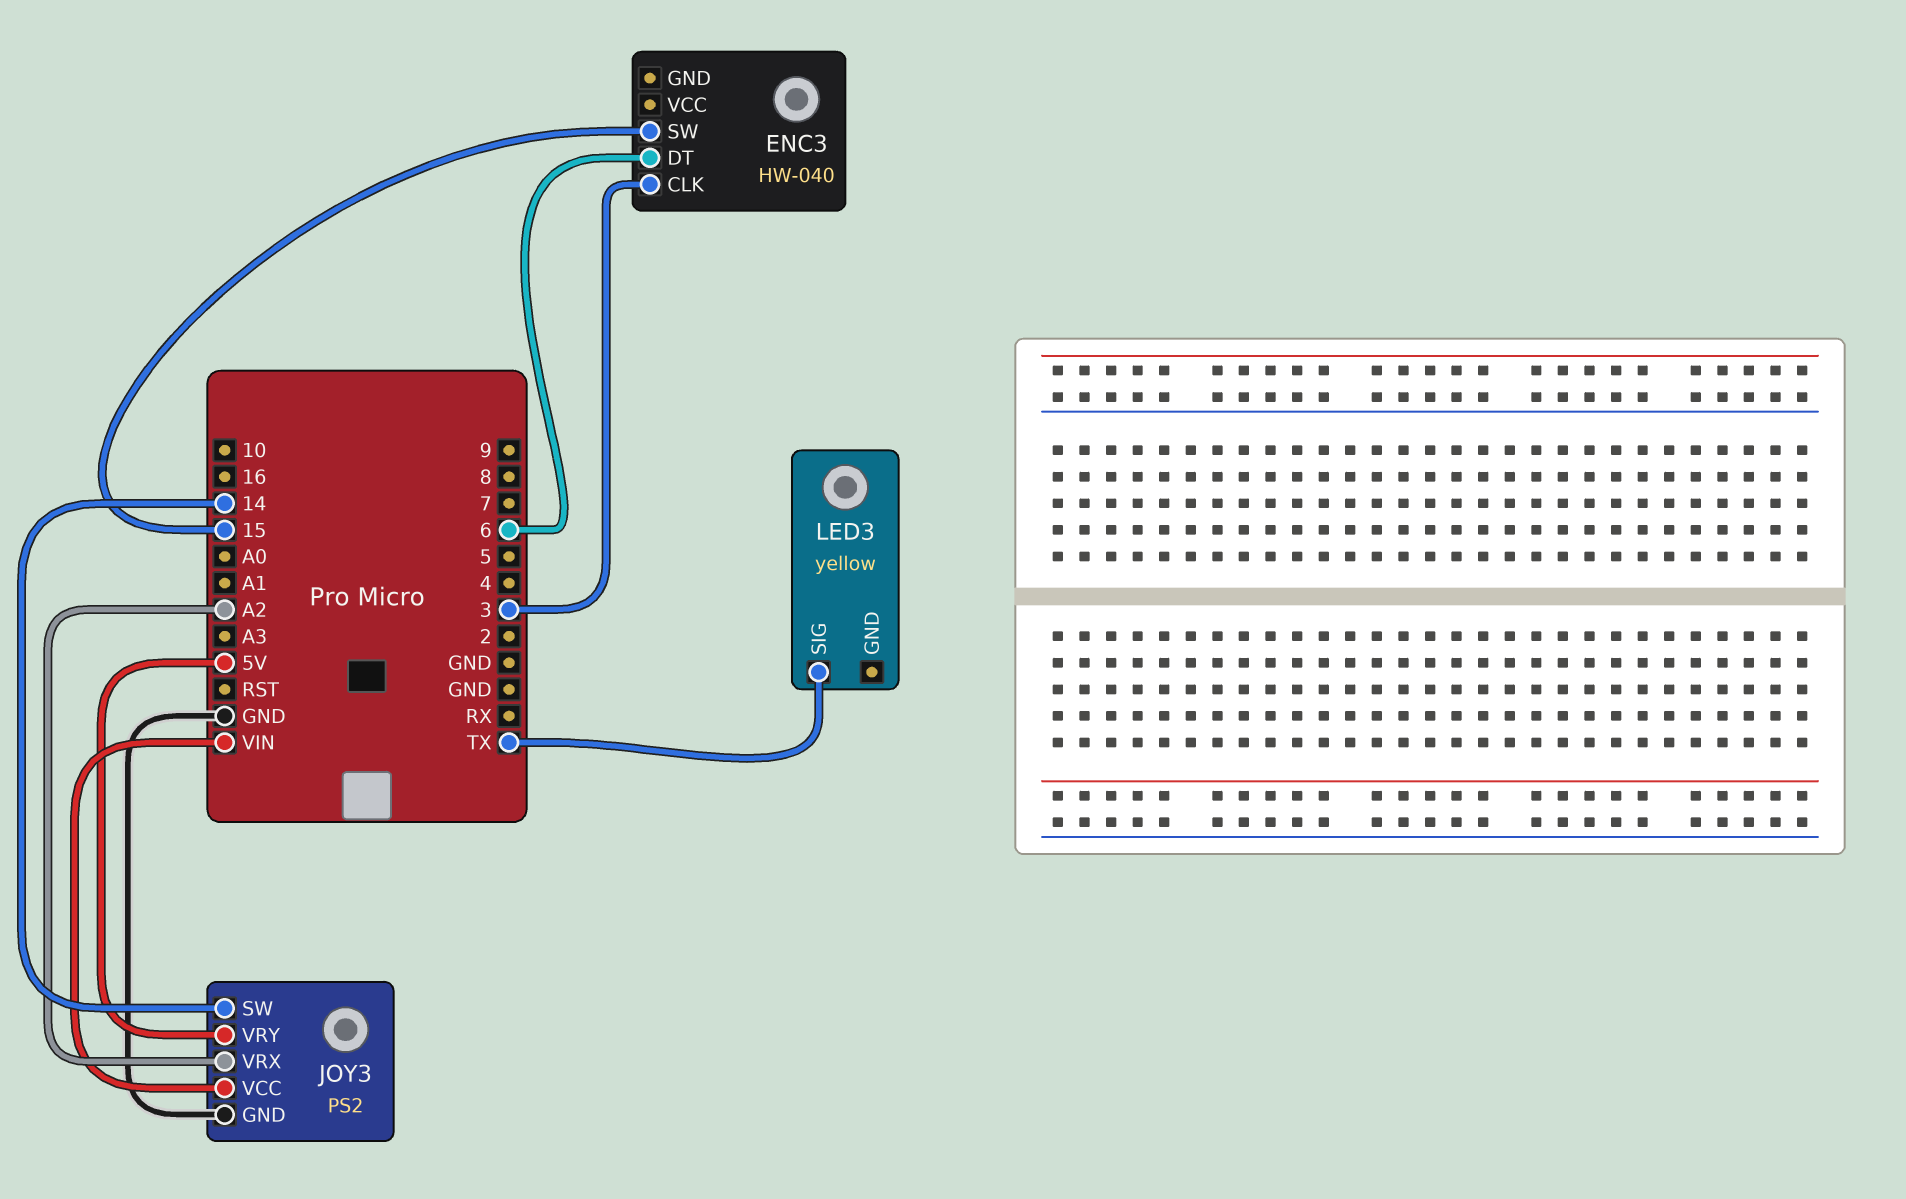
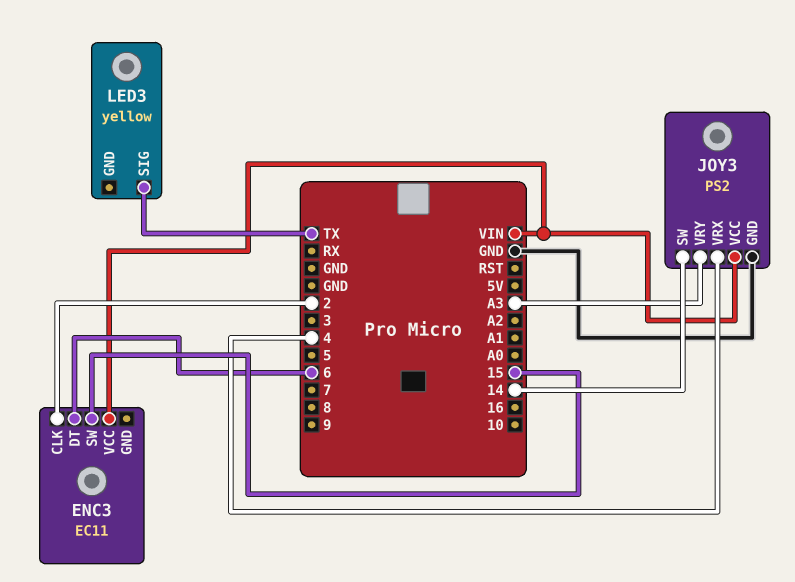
ENC3: HW-040 -> EC11
ENC3 pin CLK: 3 -> 2
ENC3 pin VCC: none -> VIN
JOY3 pin VRX: A2 -> 4
JOY3 pin VRY: 5V -> A3

